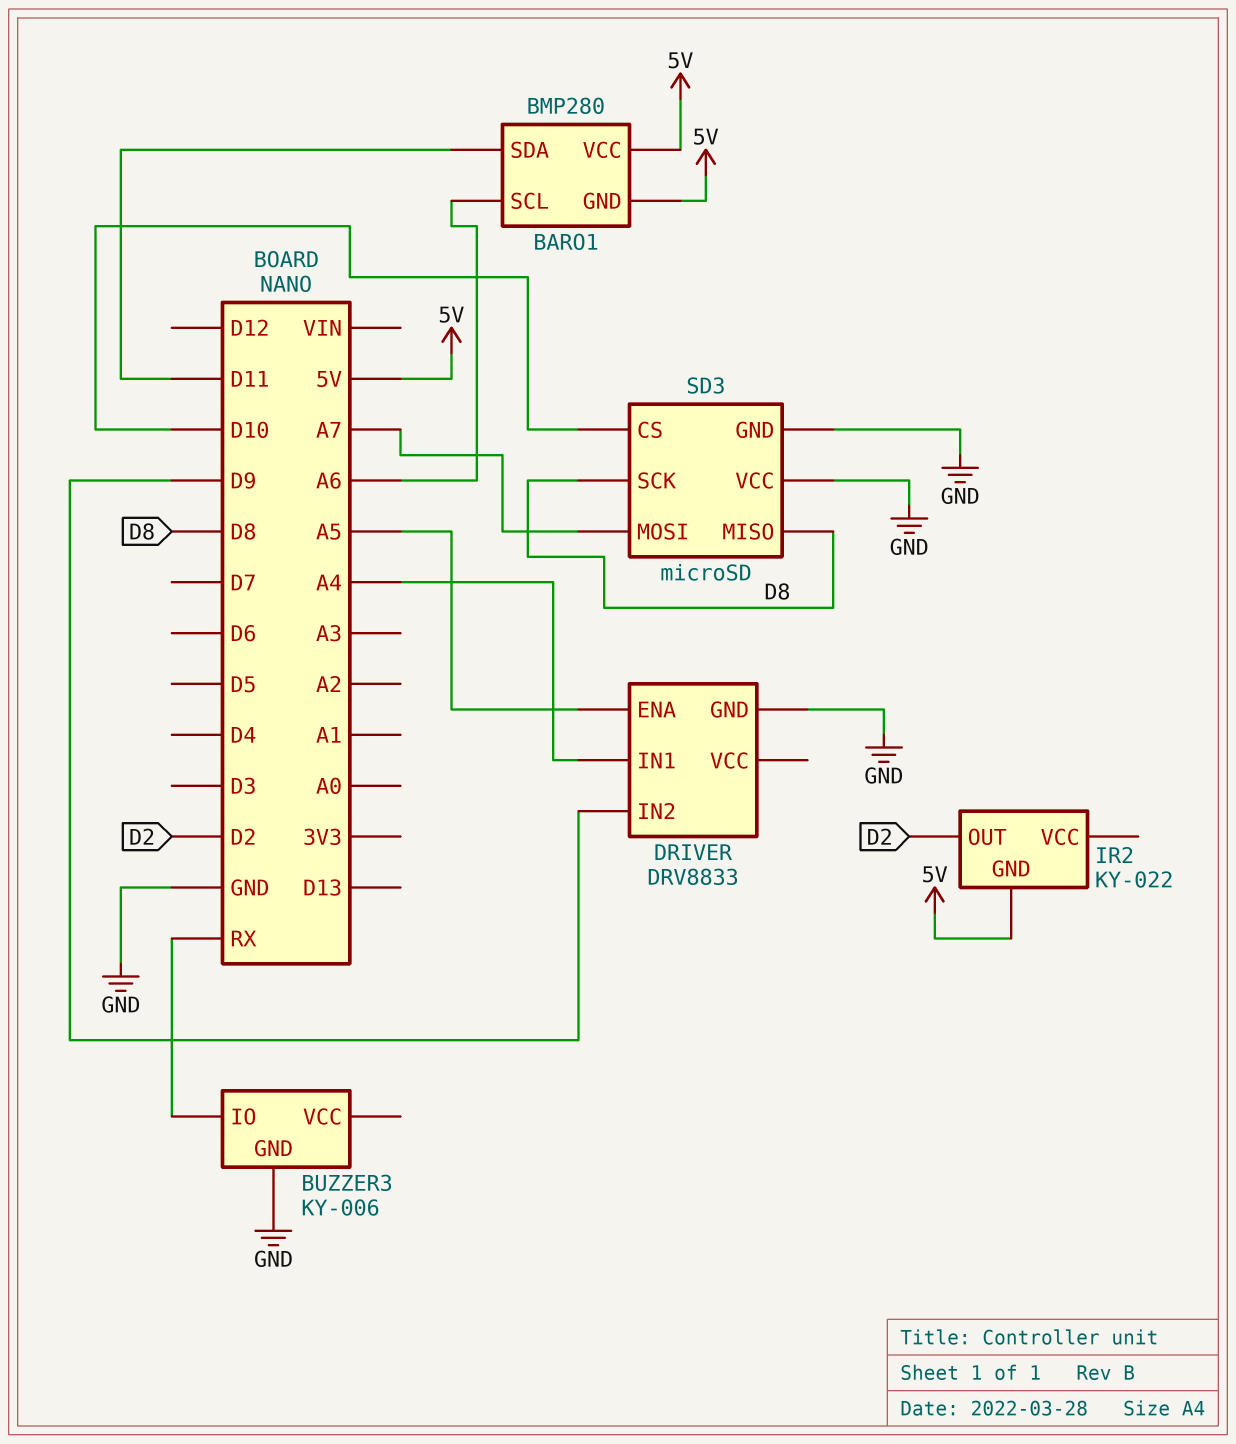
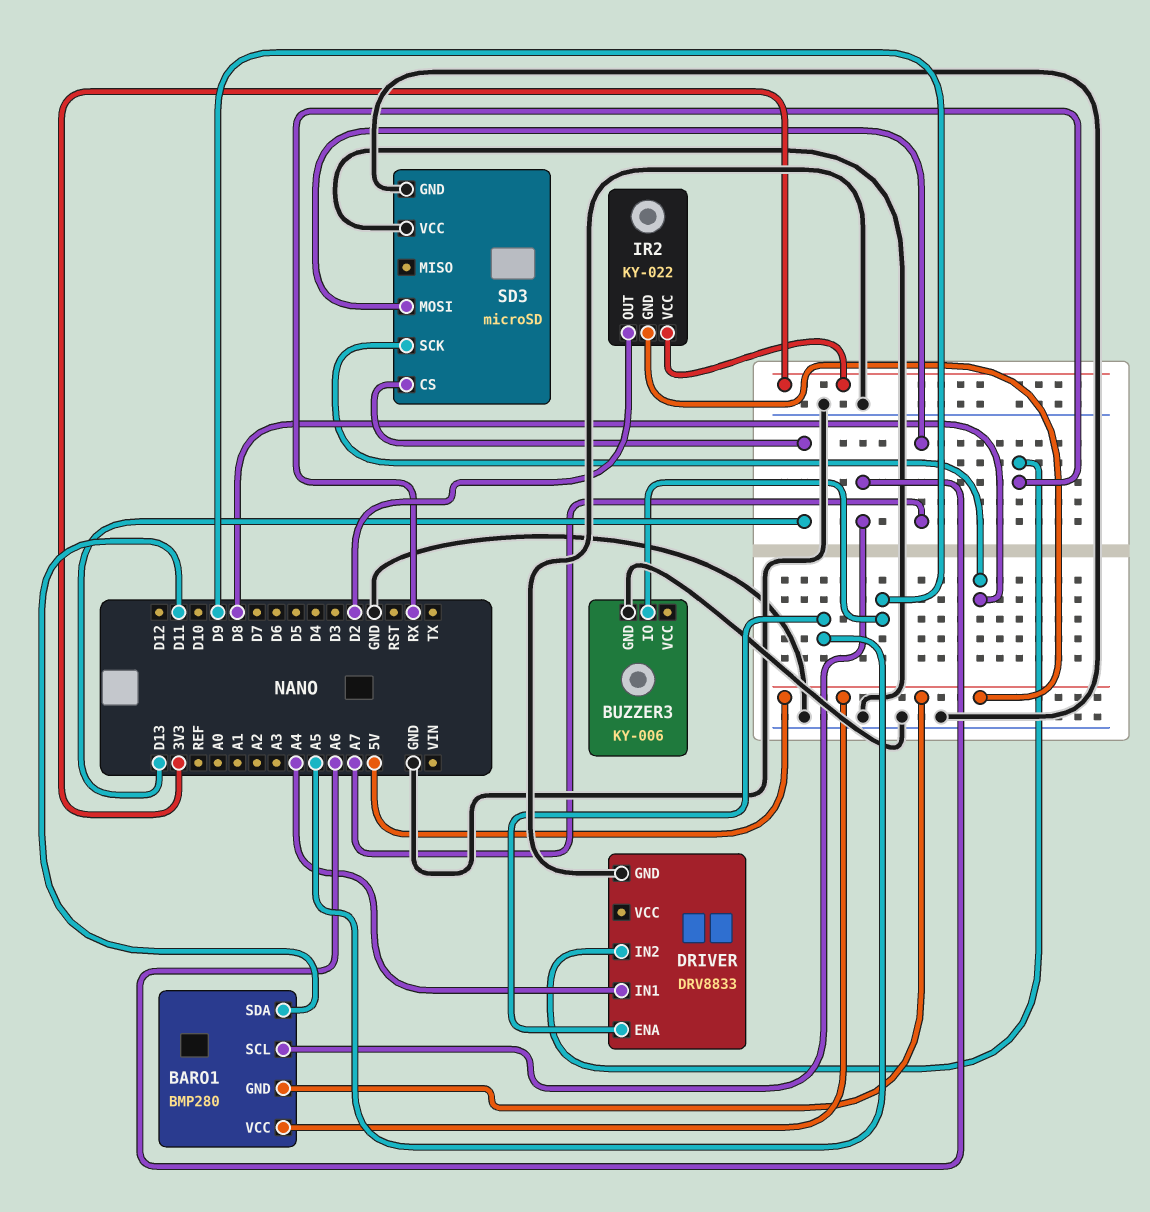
BUZZER3 pin IO: RX -> D9
DRIVER pin IN2: D9 -> RX
IR2 pin VCC: none -> 3V3
SD3 pin CS: D10 -> D13
SD3 pin MISO: D8 -> none

